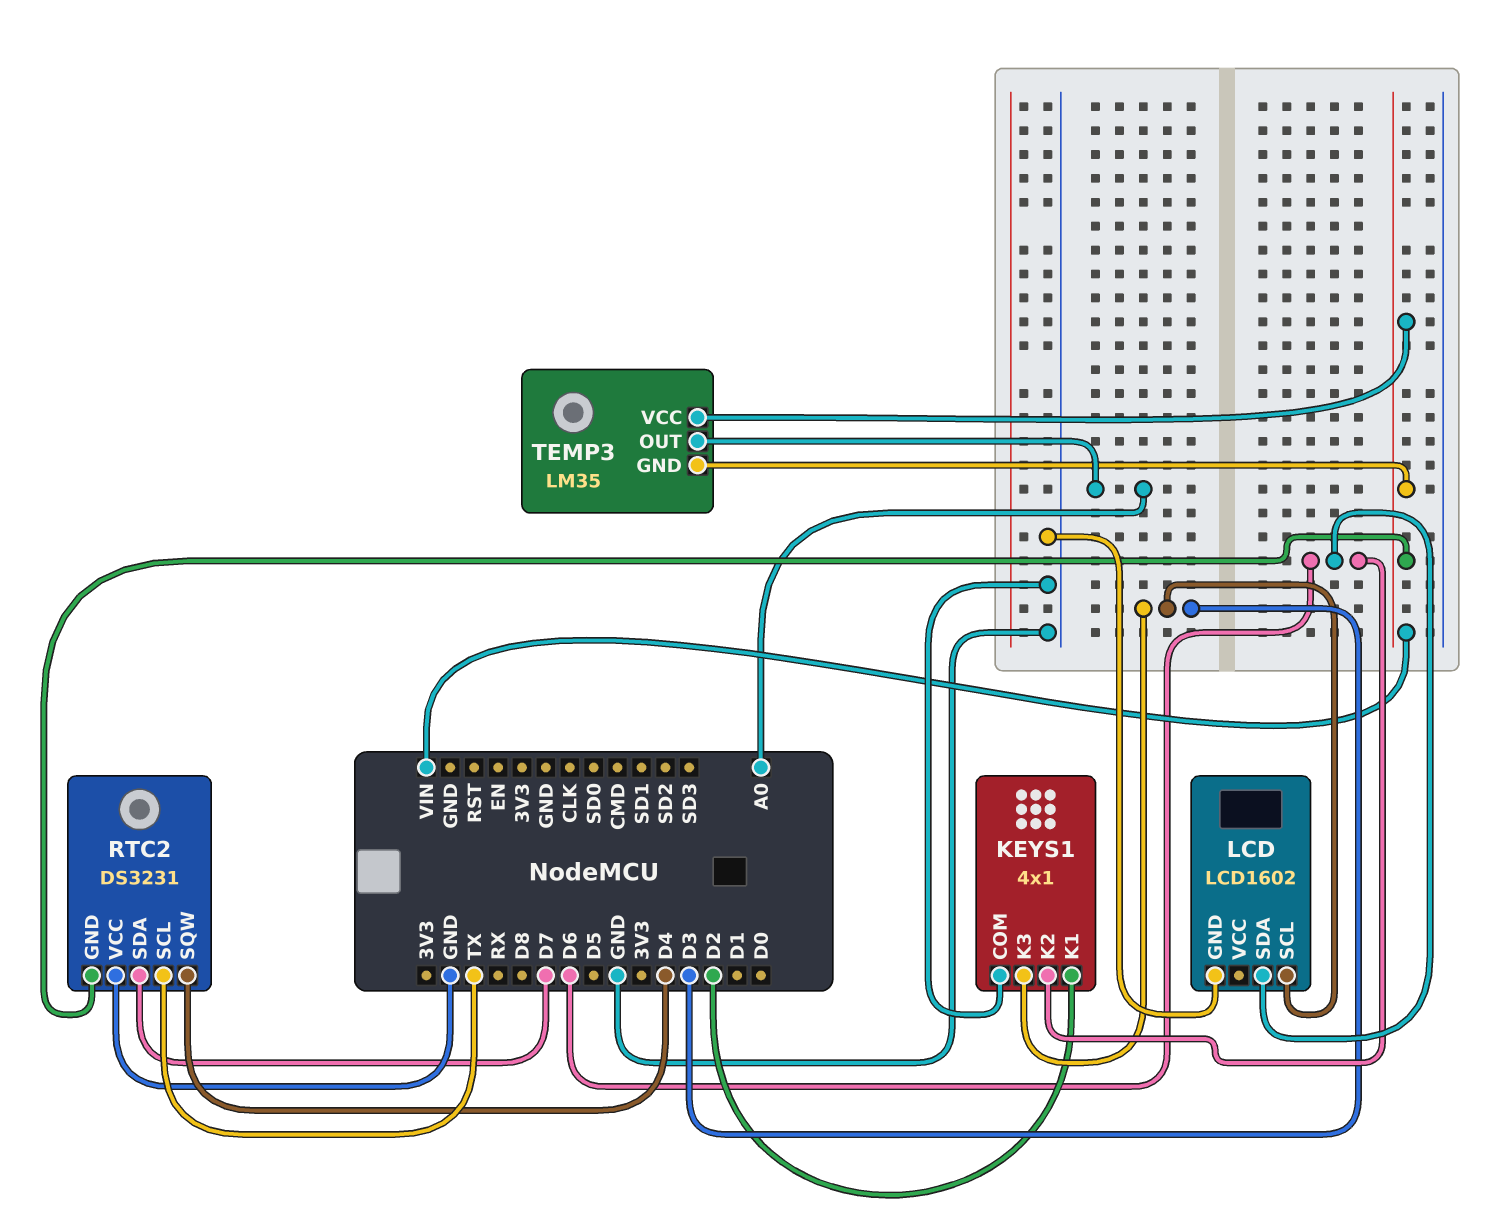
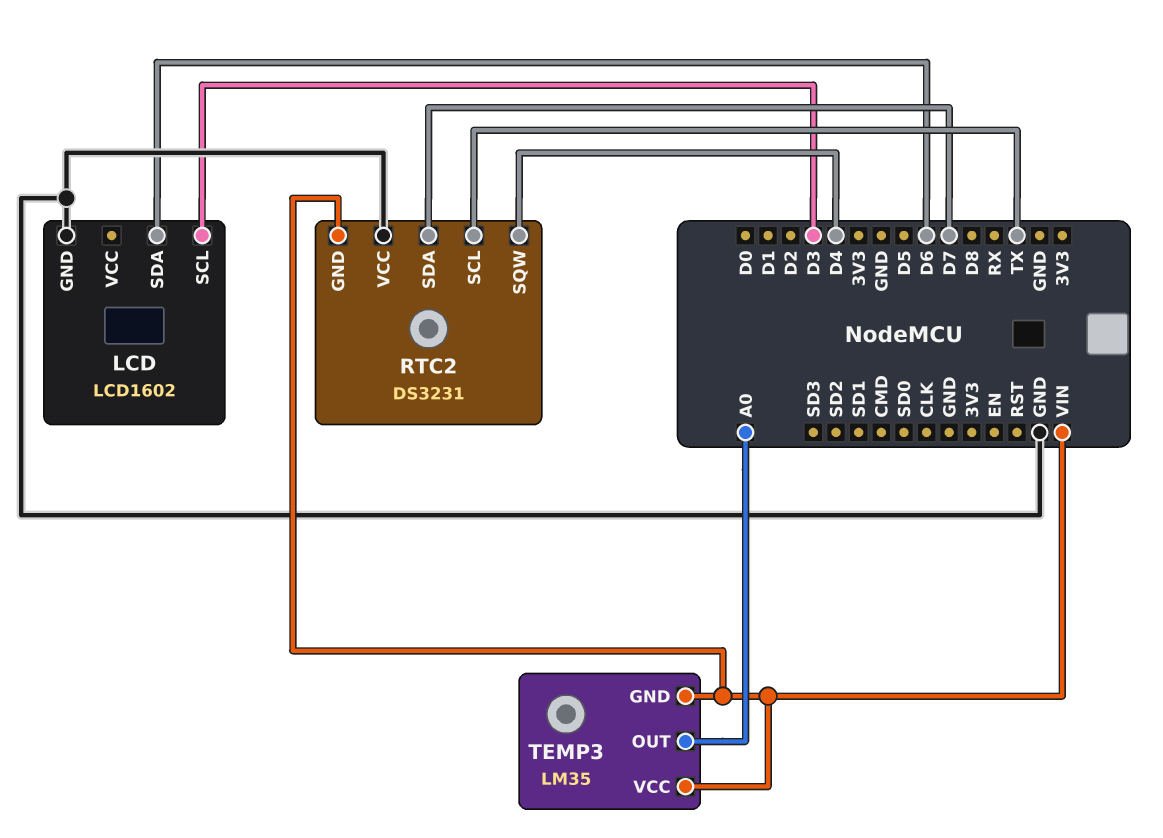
KEYS1: 4x1 -> none
KEYS1 pin COM: GND -> none
KEYS1 pin K1: D2 -> none
KEYS1 pin K2: D6 -> none
KEYS1 pin K3: D3 -> none

